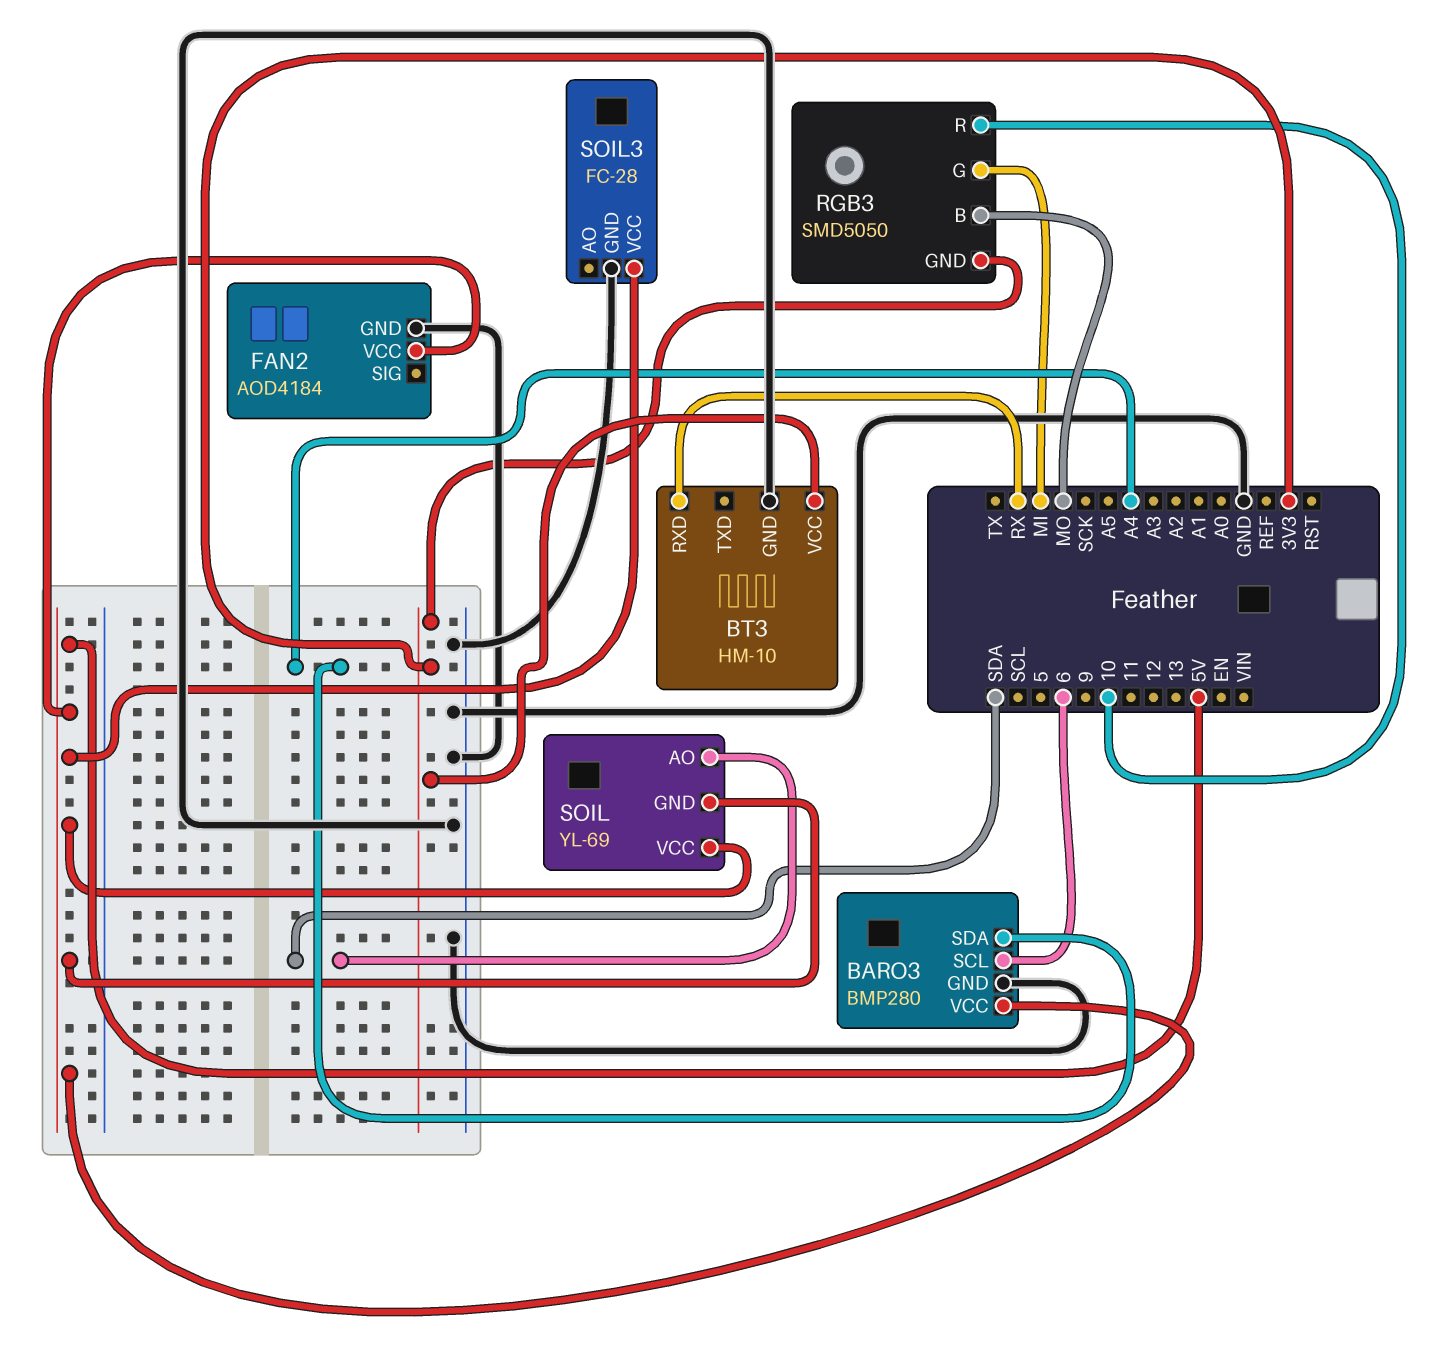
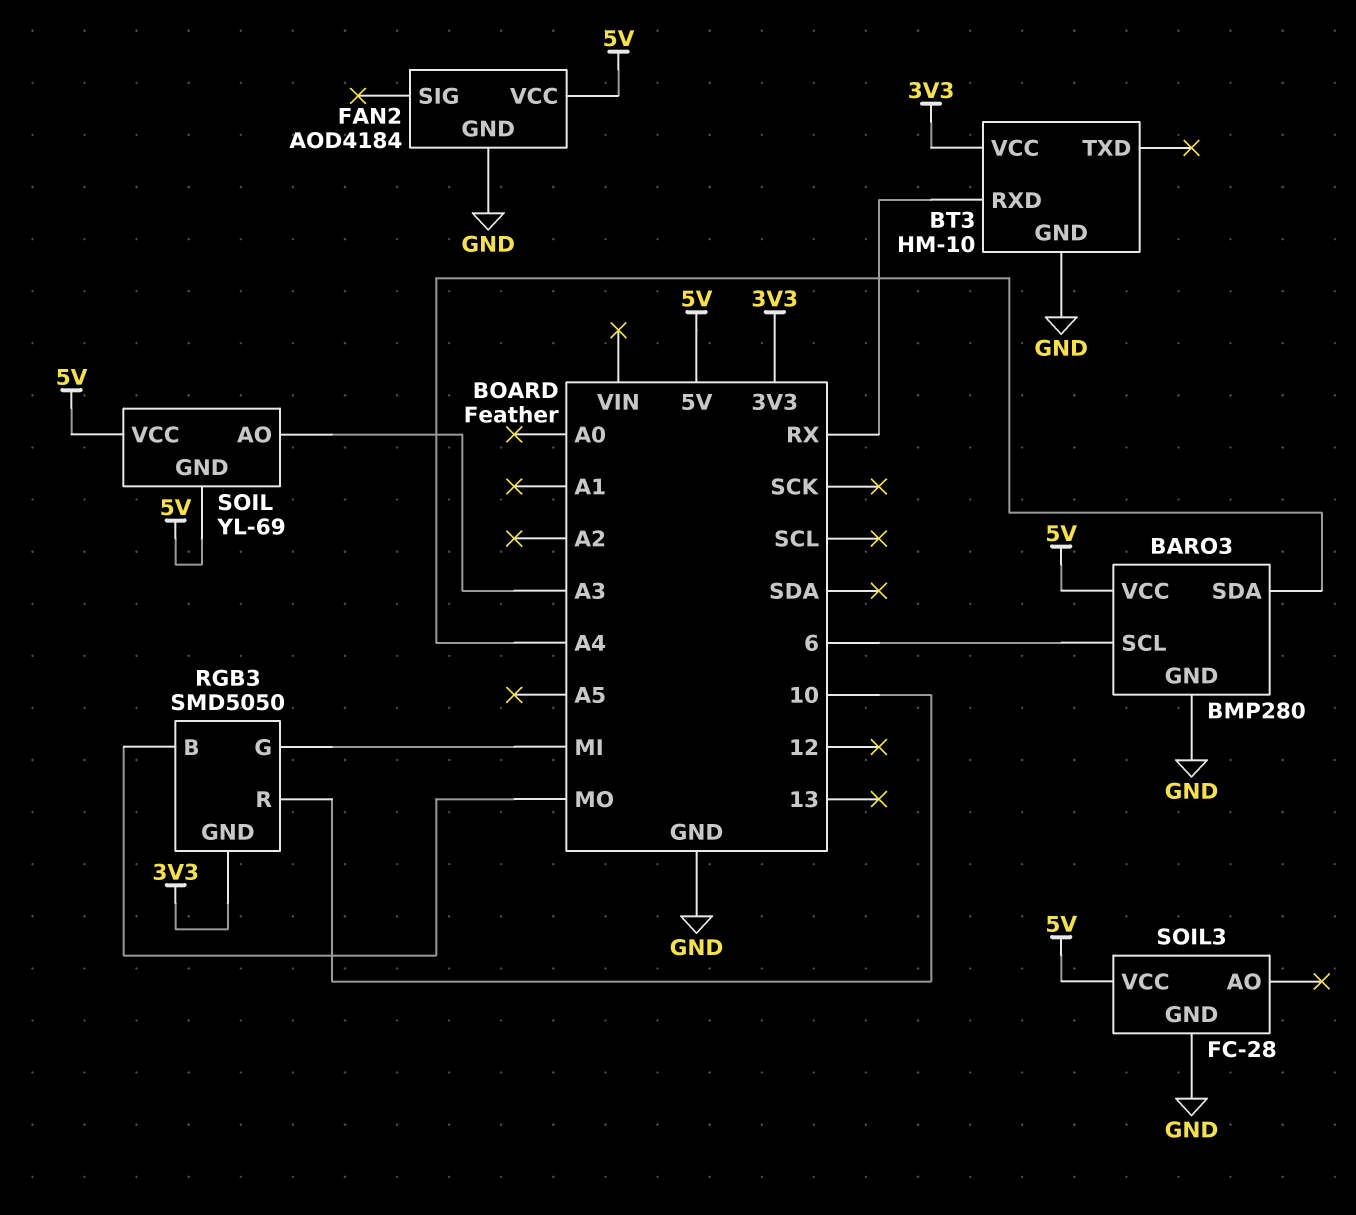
SOIL pin AO: SDA -> A3

